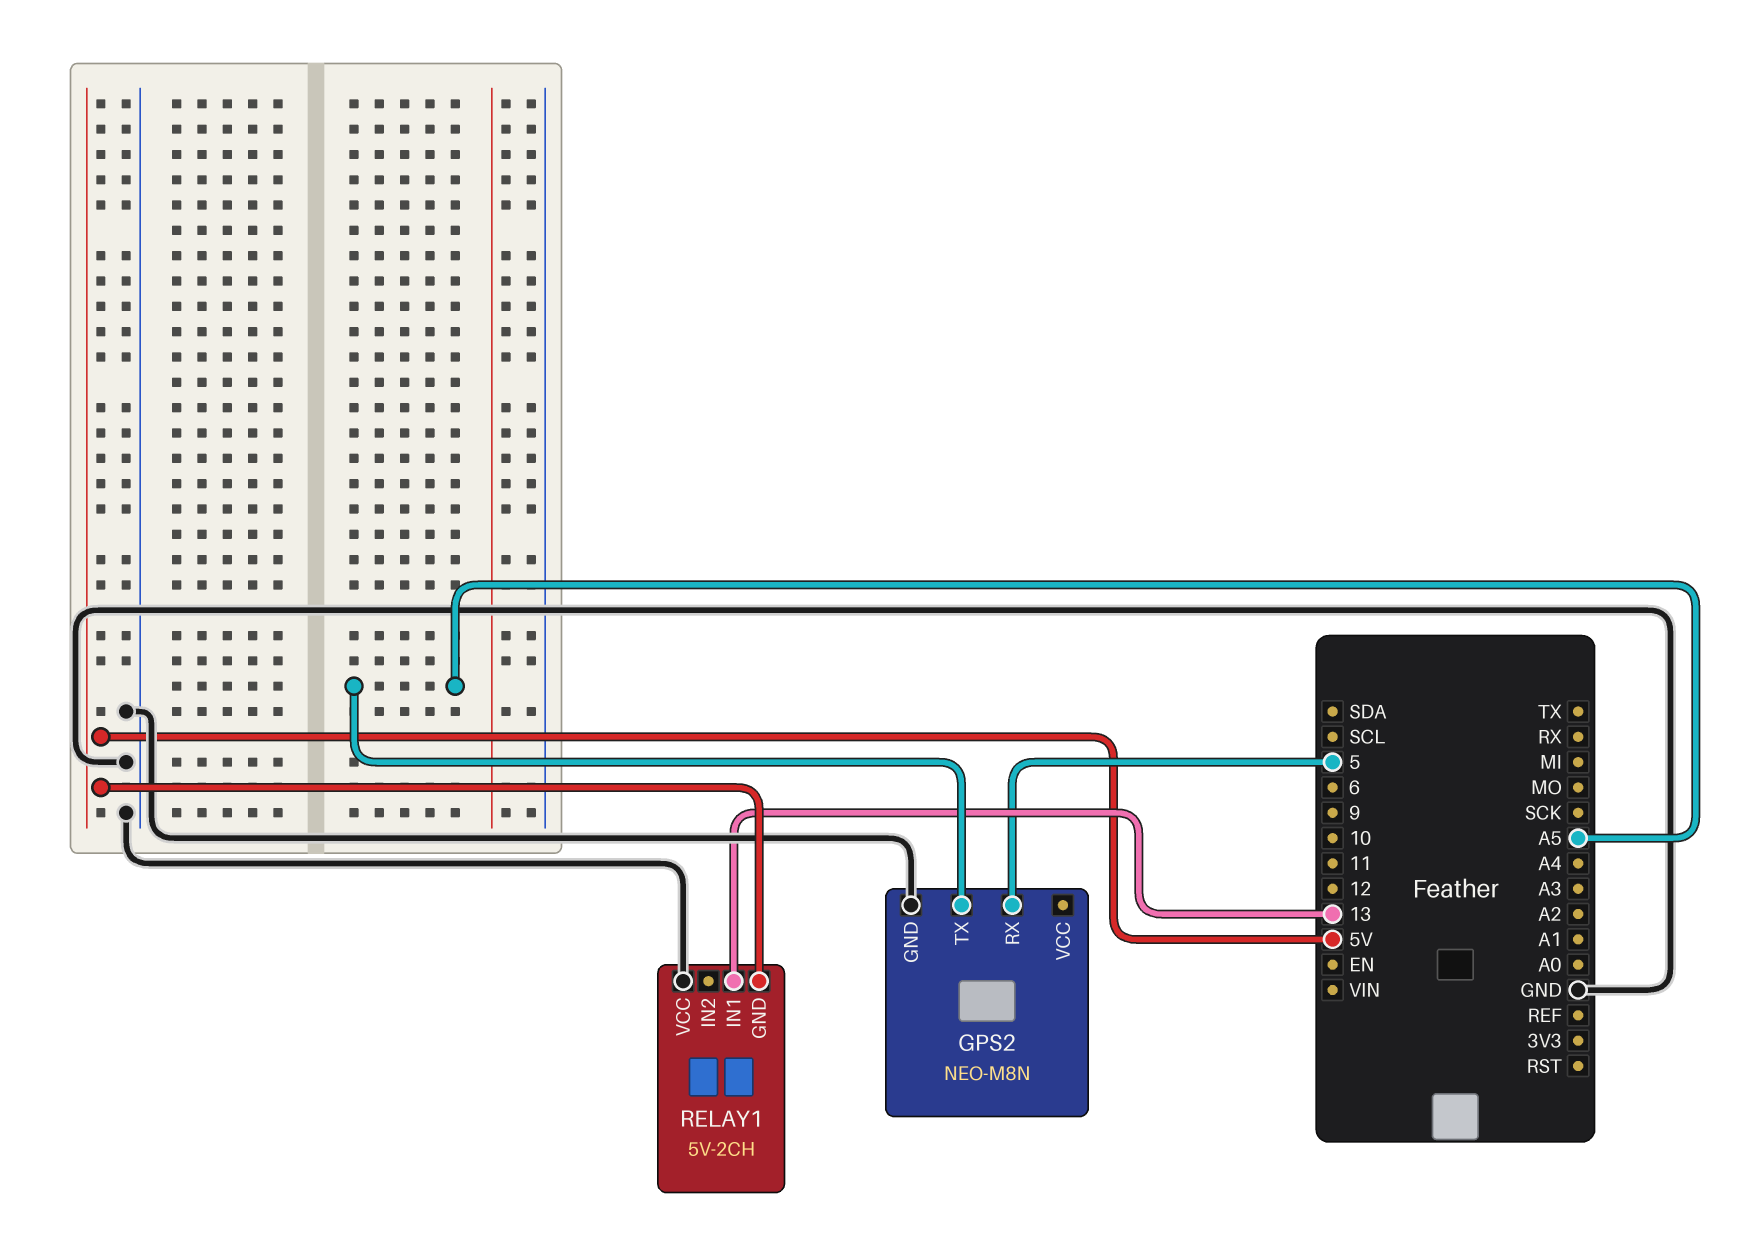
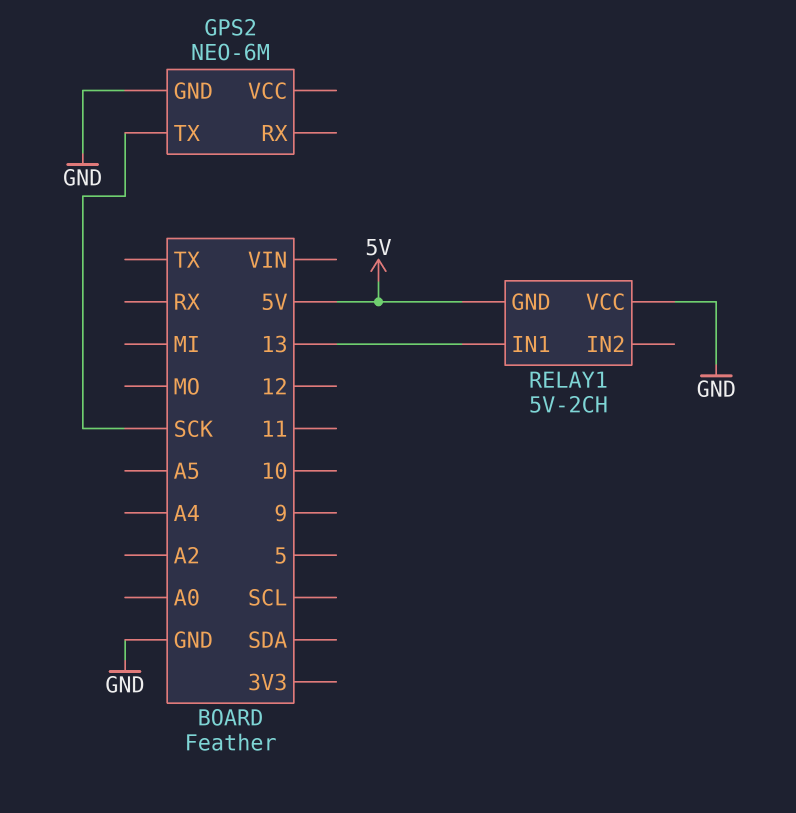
GPS2: NEO-M8N -> NEO-6M
GPS2 pin RX: 5 -> none
GPS2 pin TX: A5 -> SCK

